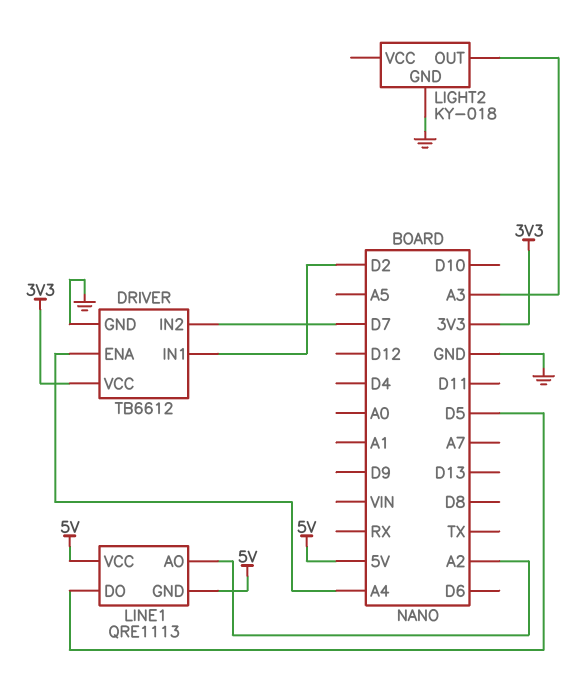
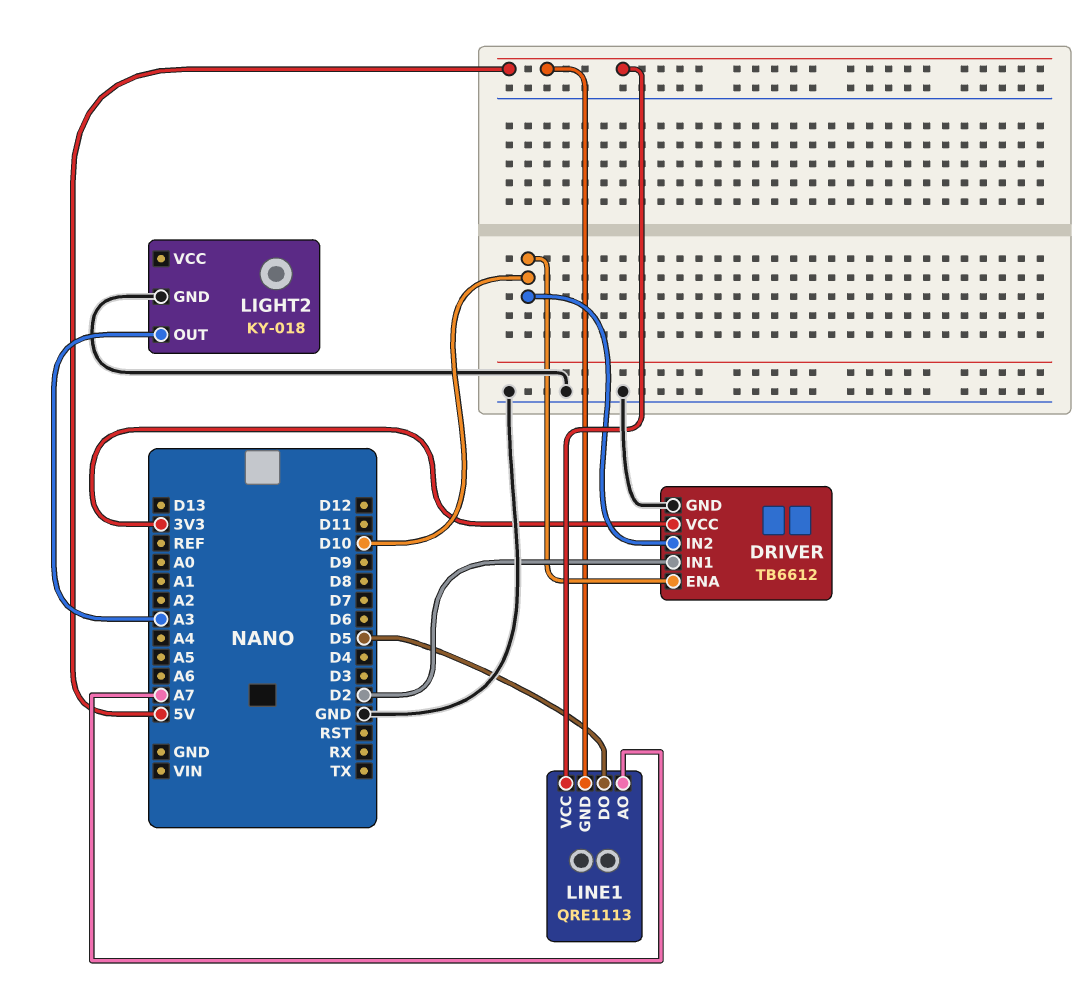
DRIVER pin ENA: A4 -> D10
DRIVER pin IN2: D7 -> D10
LINE1 pin AO: A2 -> A7

